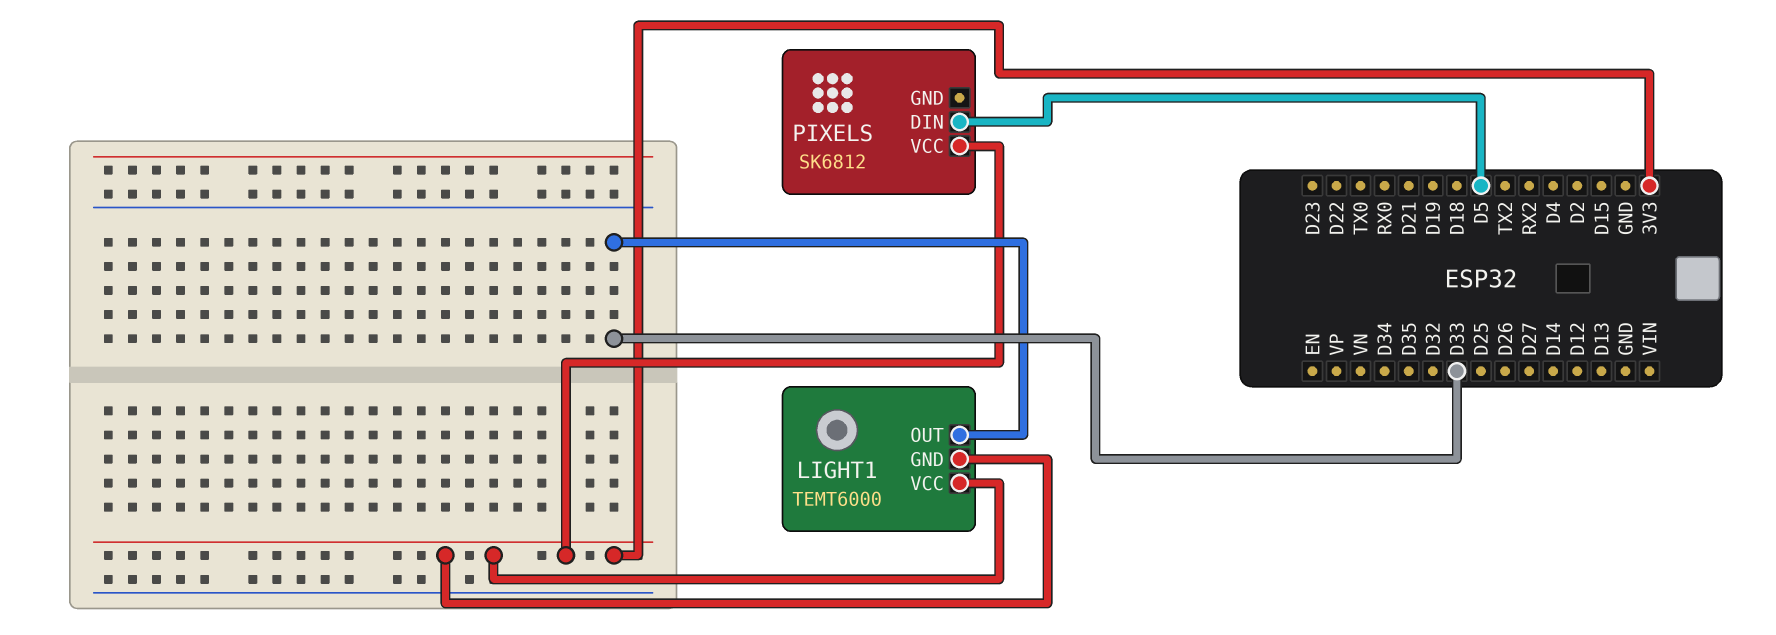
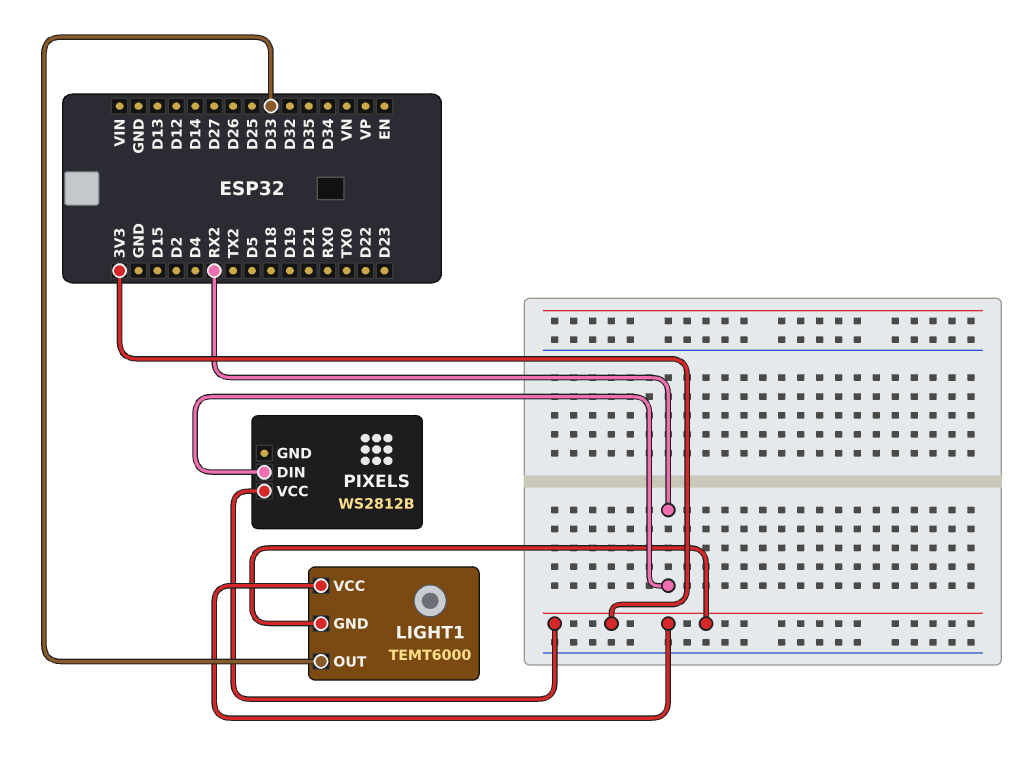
PIXELS: SK6812 -> WS2812B
PIXELS pin DIN: D5 -> RX2

